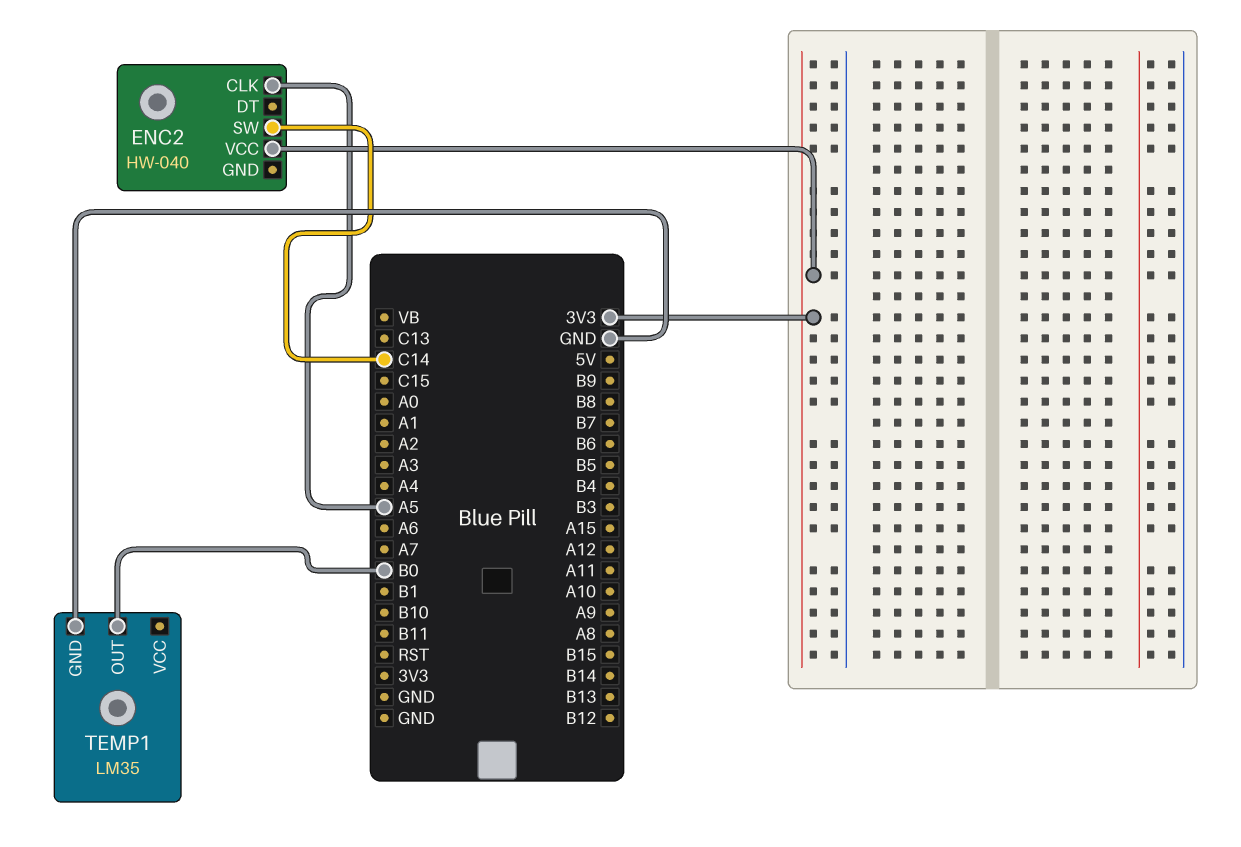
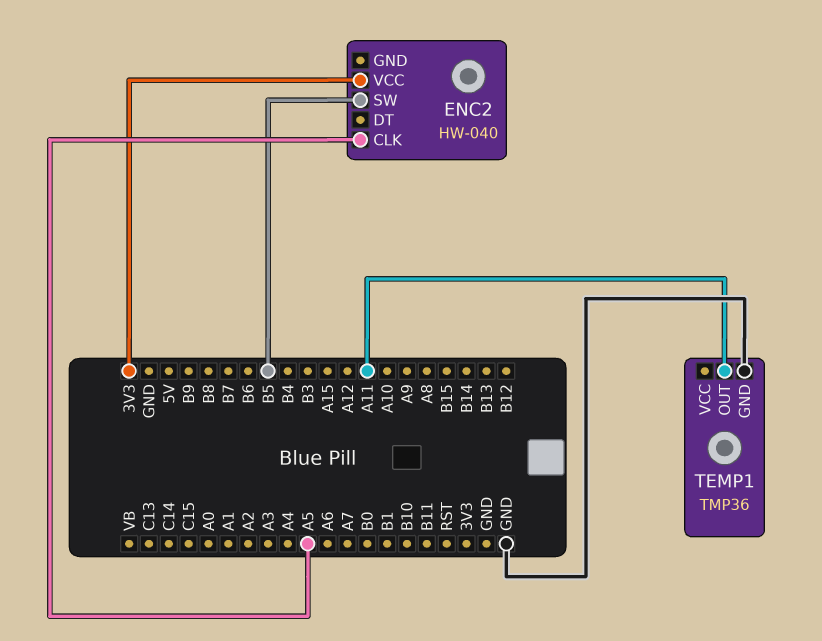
ENC2 pin SW: C14 -> B5
TEMP1: LM35 -> TMP36
TEMP1 pin OUT: B0 -> A11

